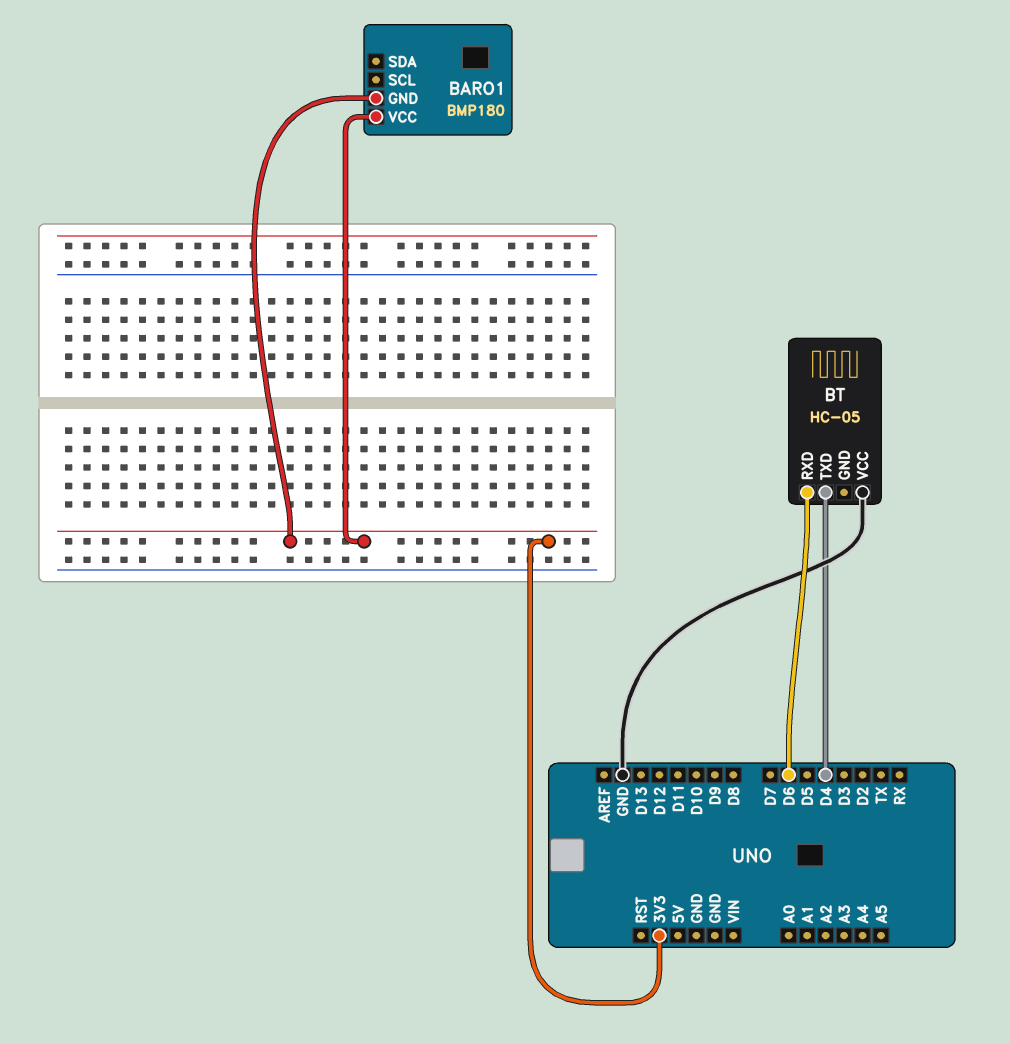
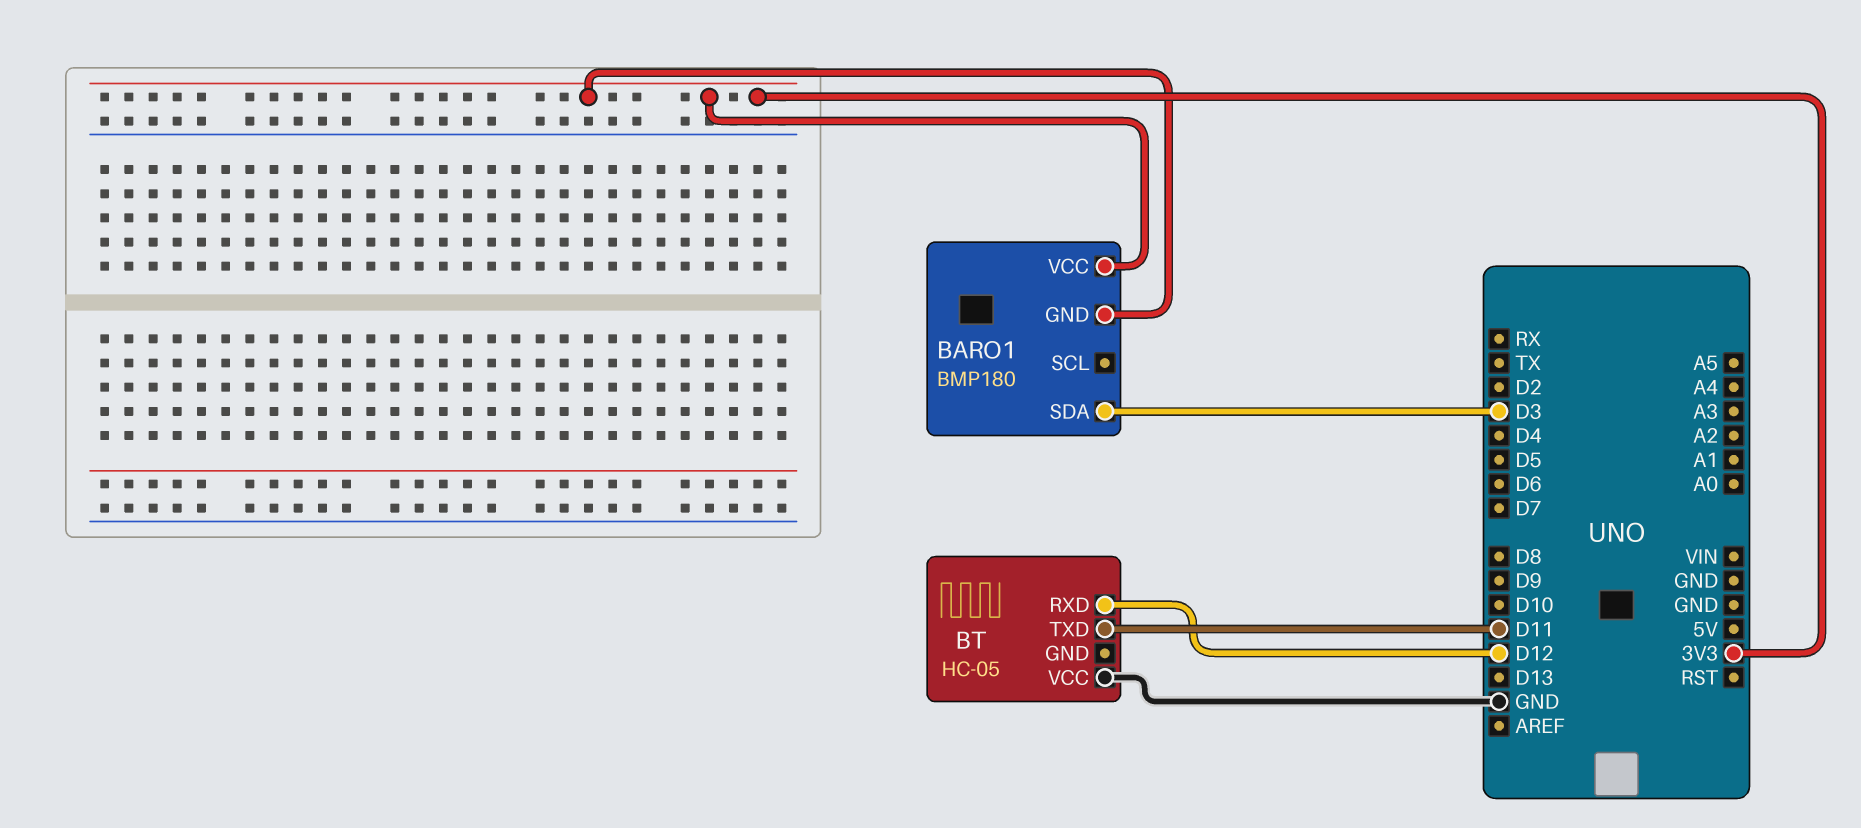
BARO1 pin SDA: none -> D3
BT pin RXD: D6 -> D12
BT pin TXD: D4 -> D11

